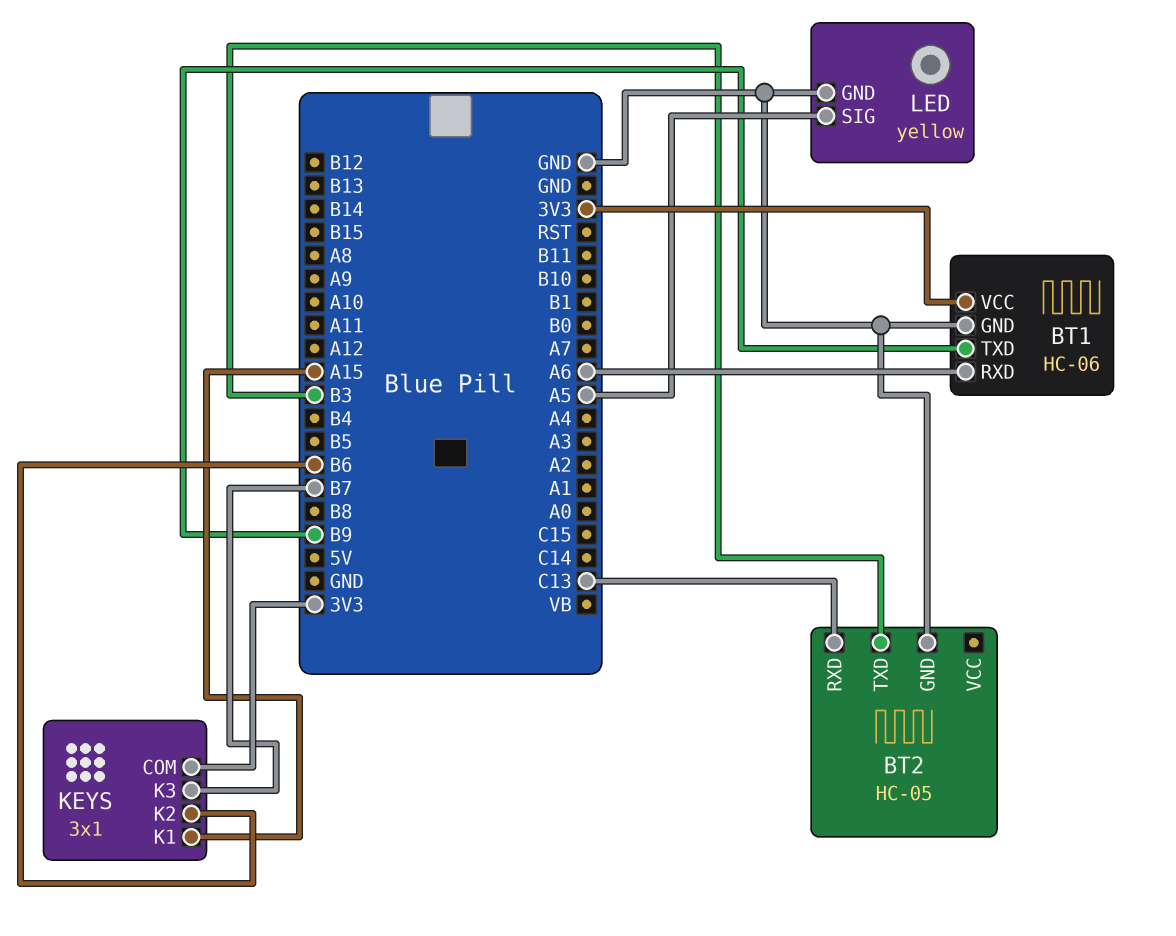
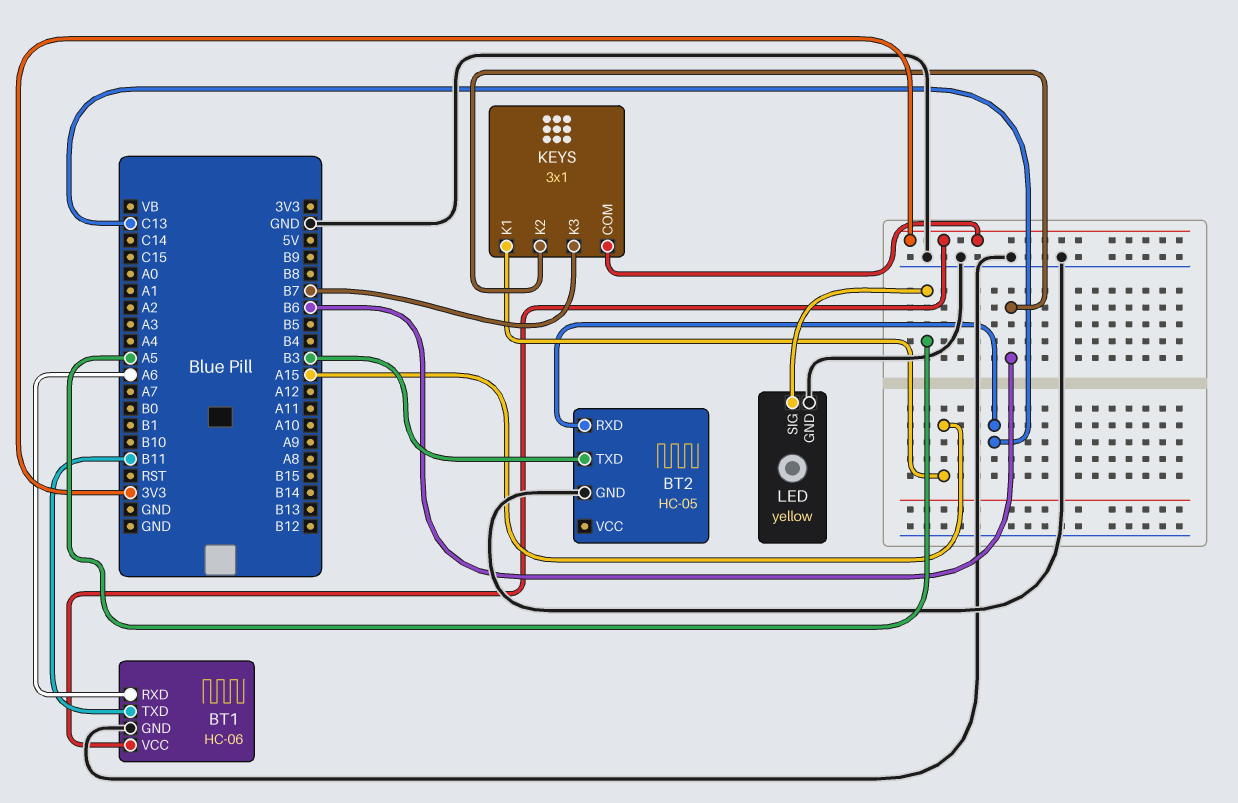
BT1 pin TXD: B9 -> B11

